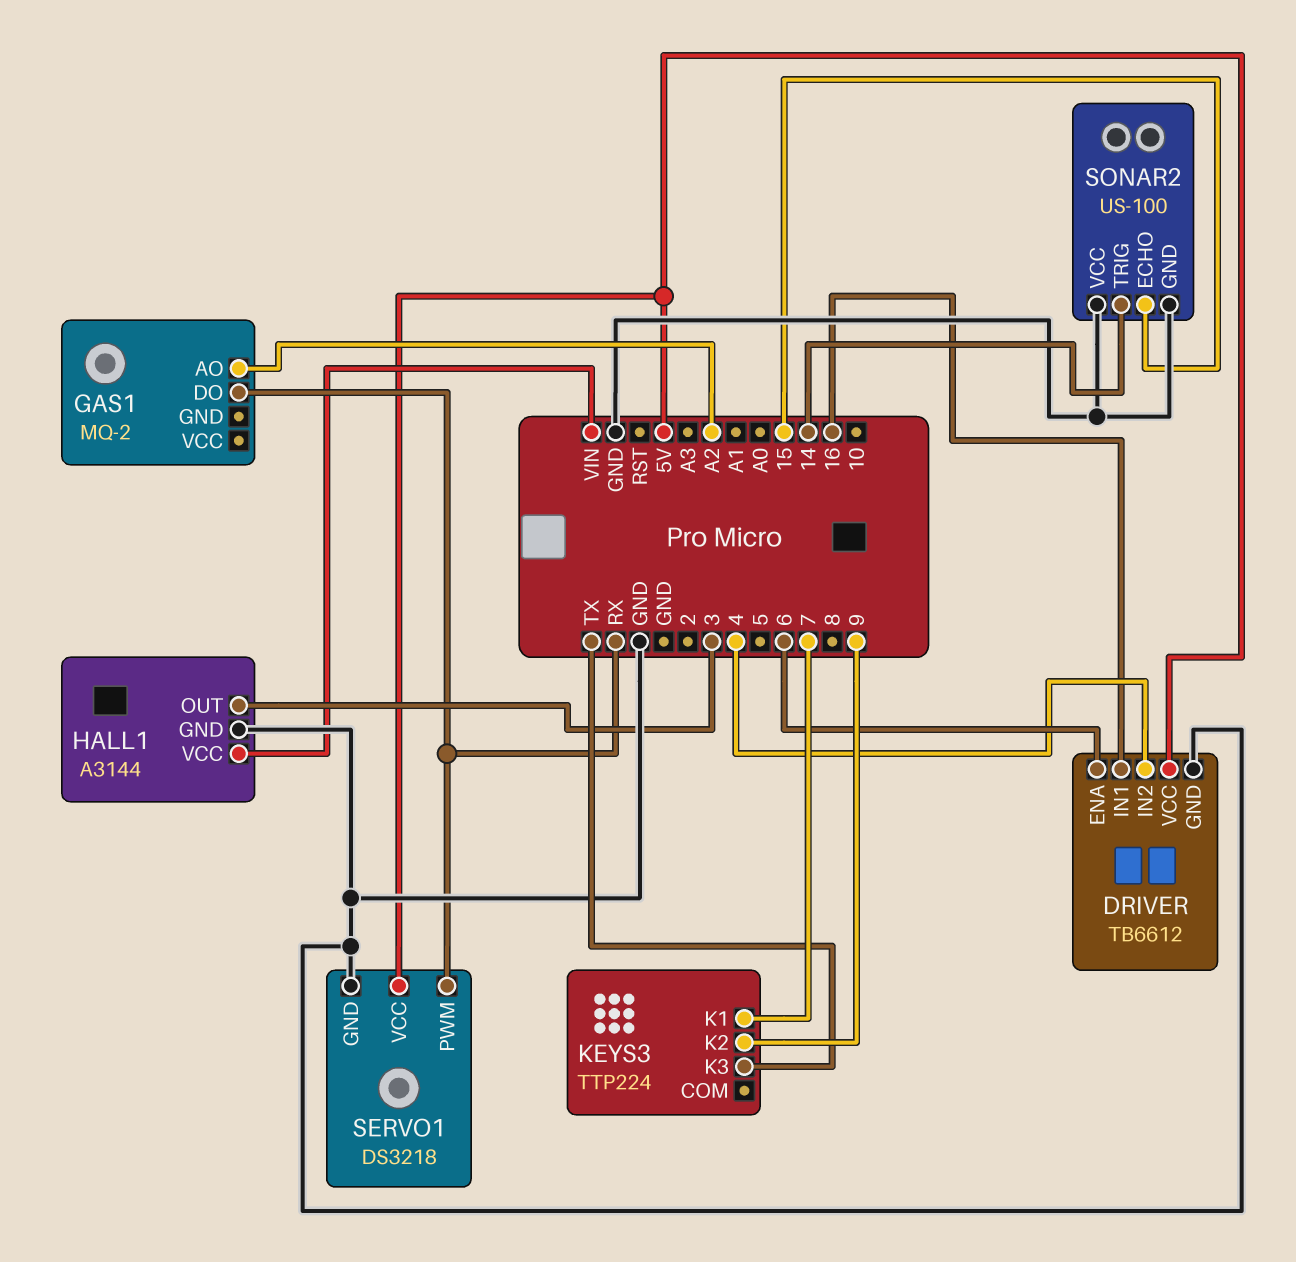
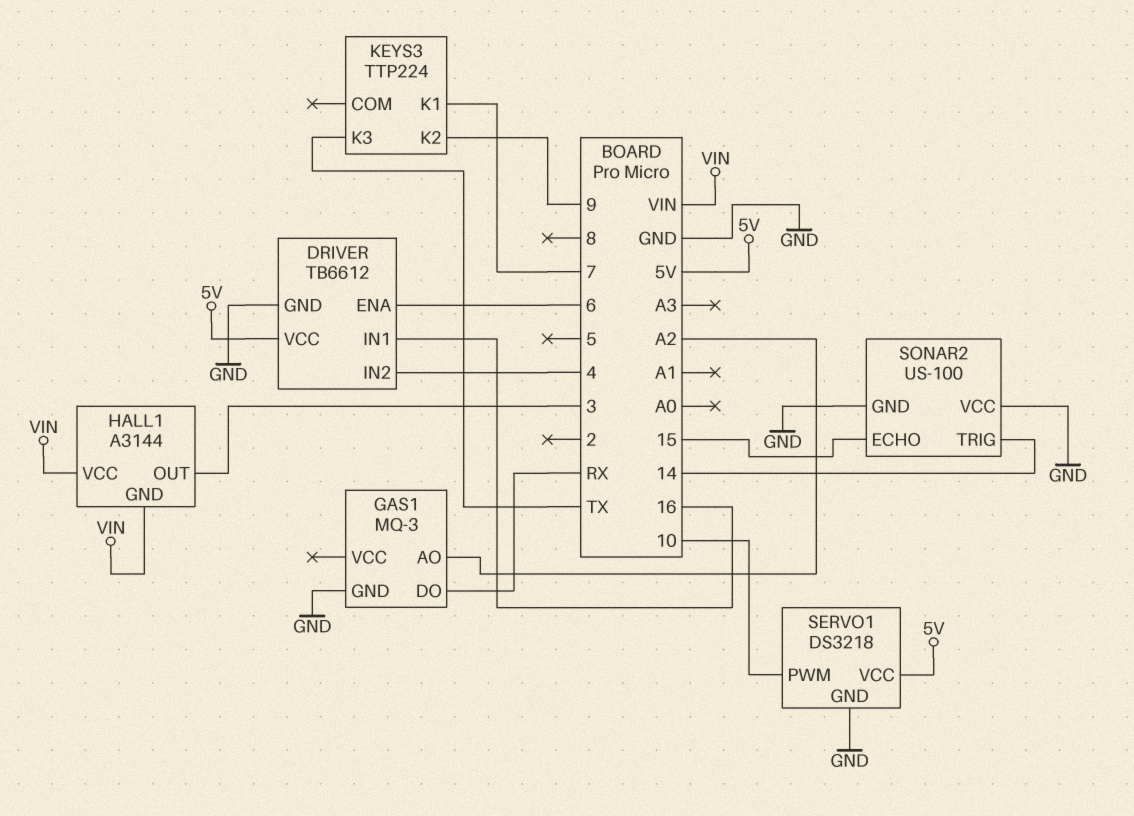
GAS1: MQ-2 -> MQ-3
GAS1 pin GND: none -> GND
HALL1 pin GND: GND -> VIN
SERVO1 pin PWM: RX -> 10

